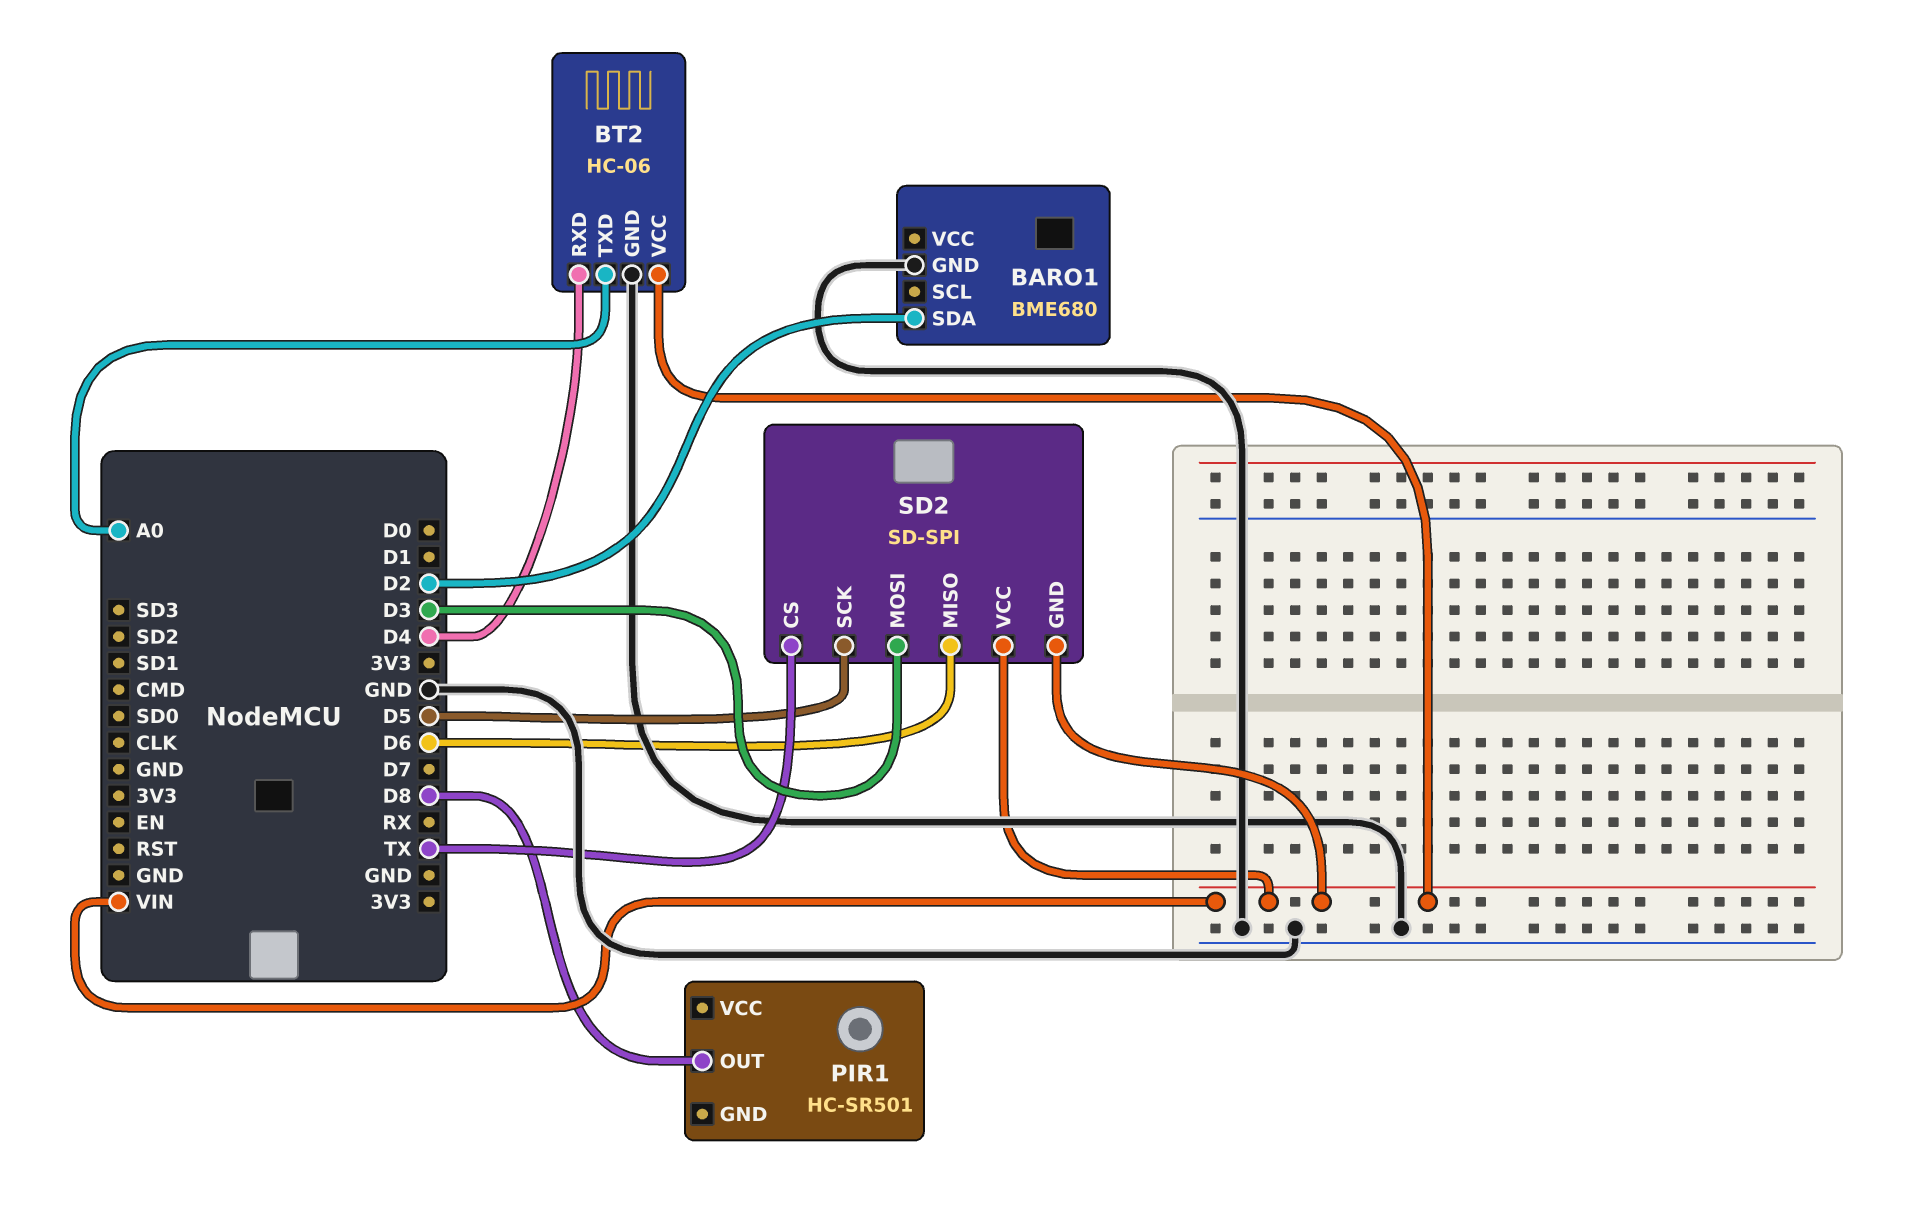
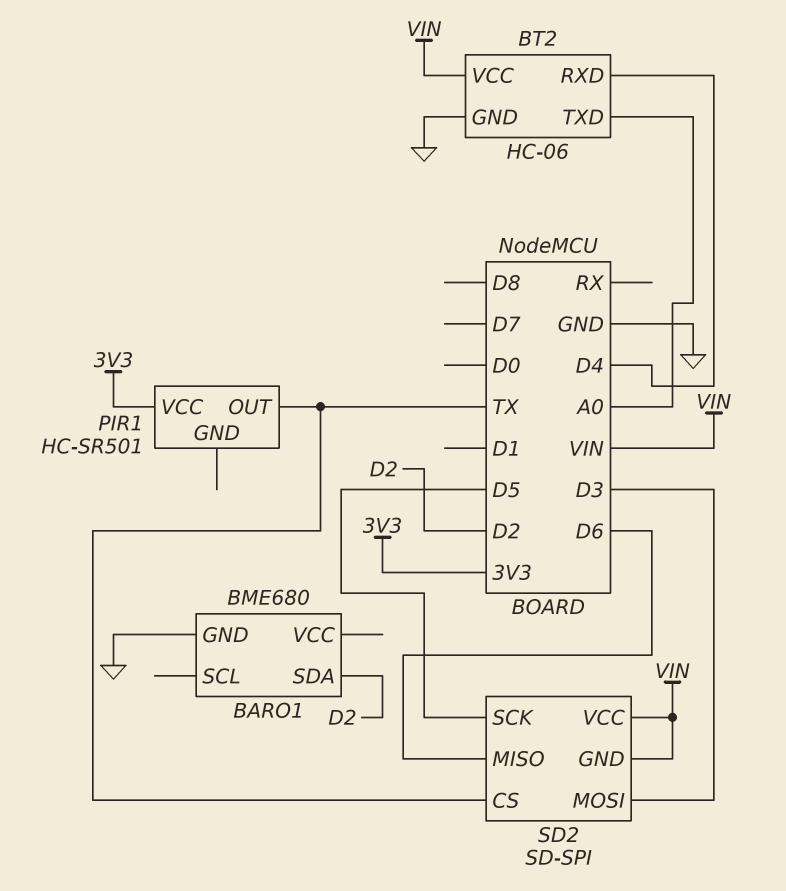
PIR1 pin OUT: D8 -> TX
PIR1 pin VCC: none -> 3V3

